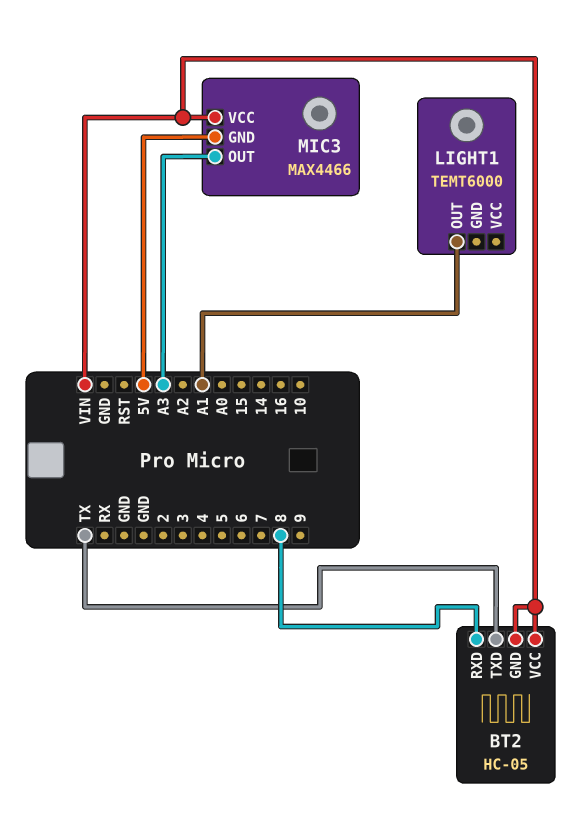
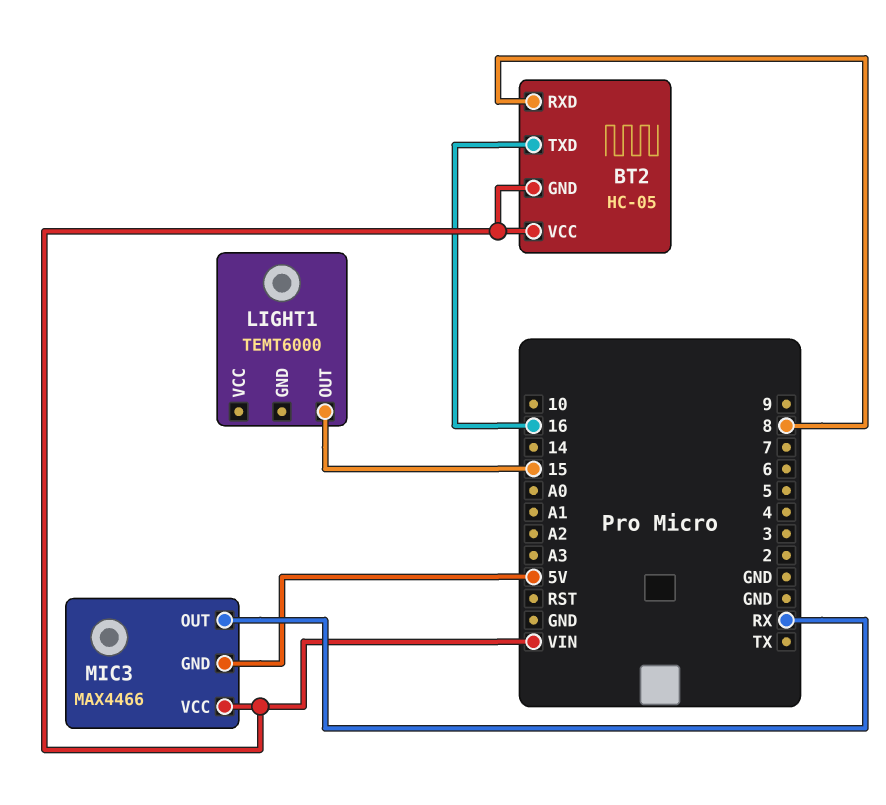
BT2 pin TXD: TX -> 16
LIGHT1 pin OUT: A1 -> 15
MIC3 pin OUT: A3 -> RX

